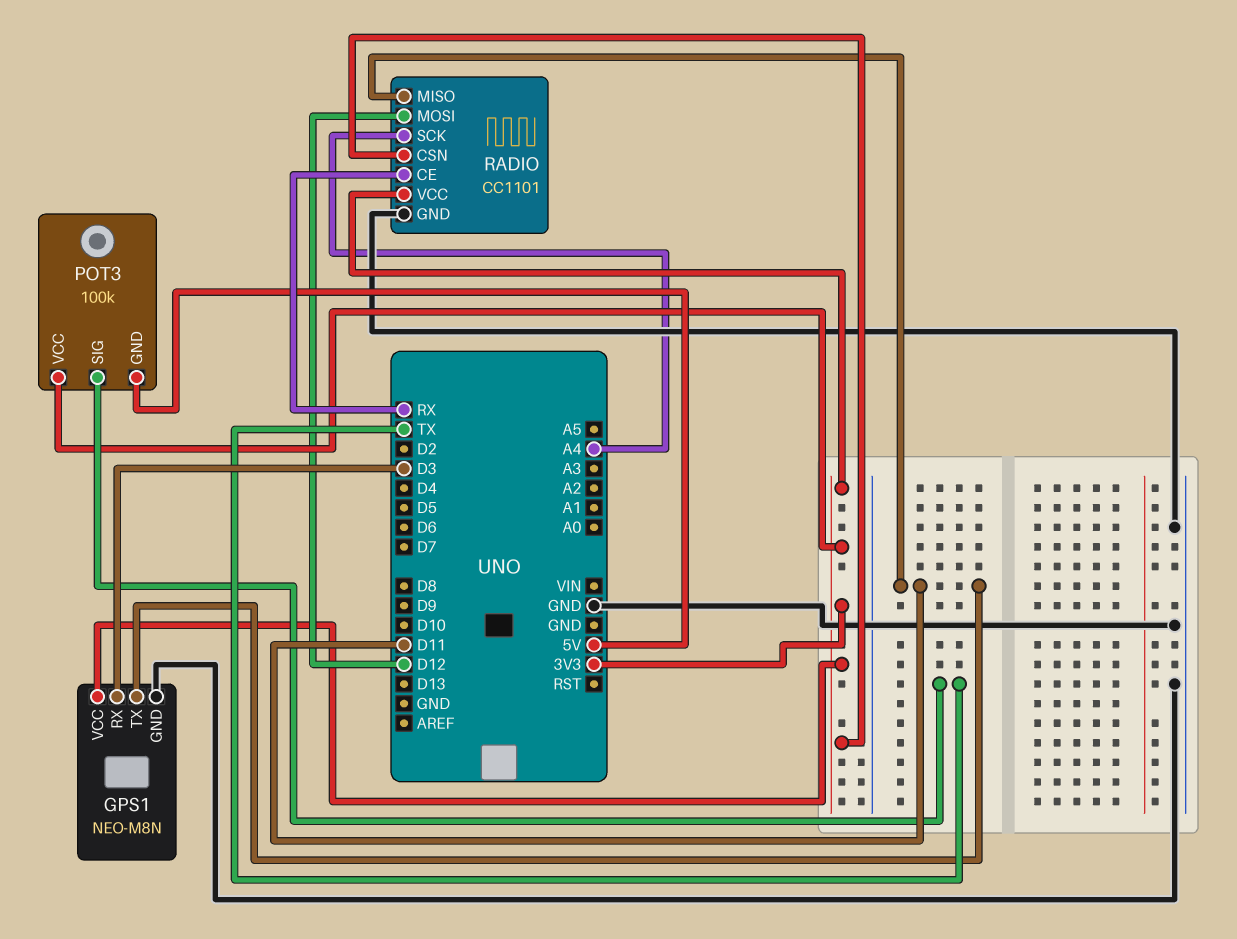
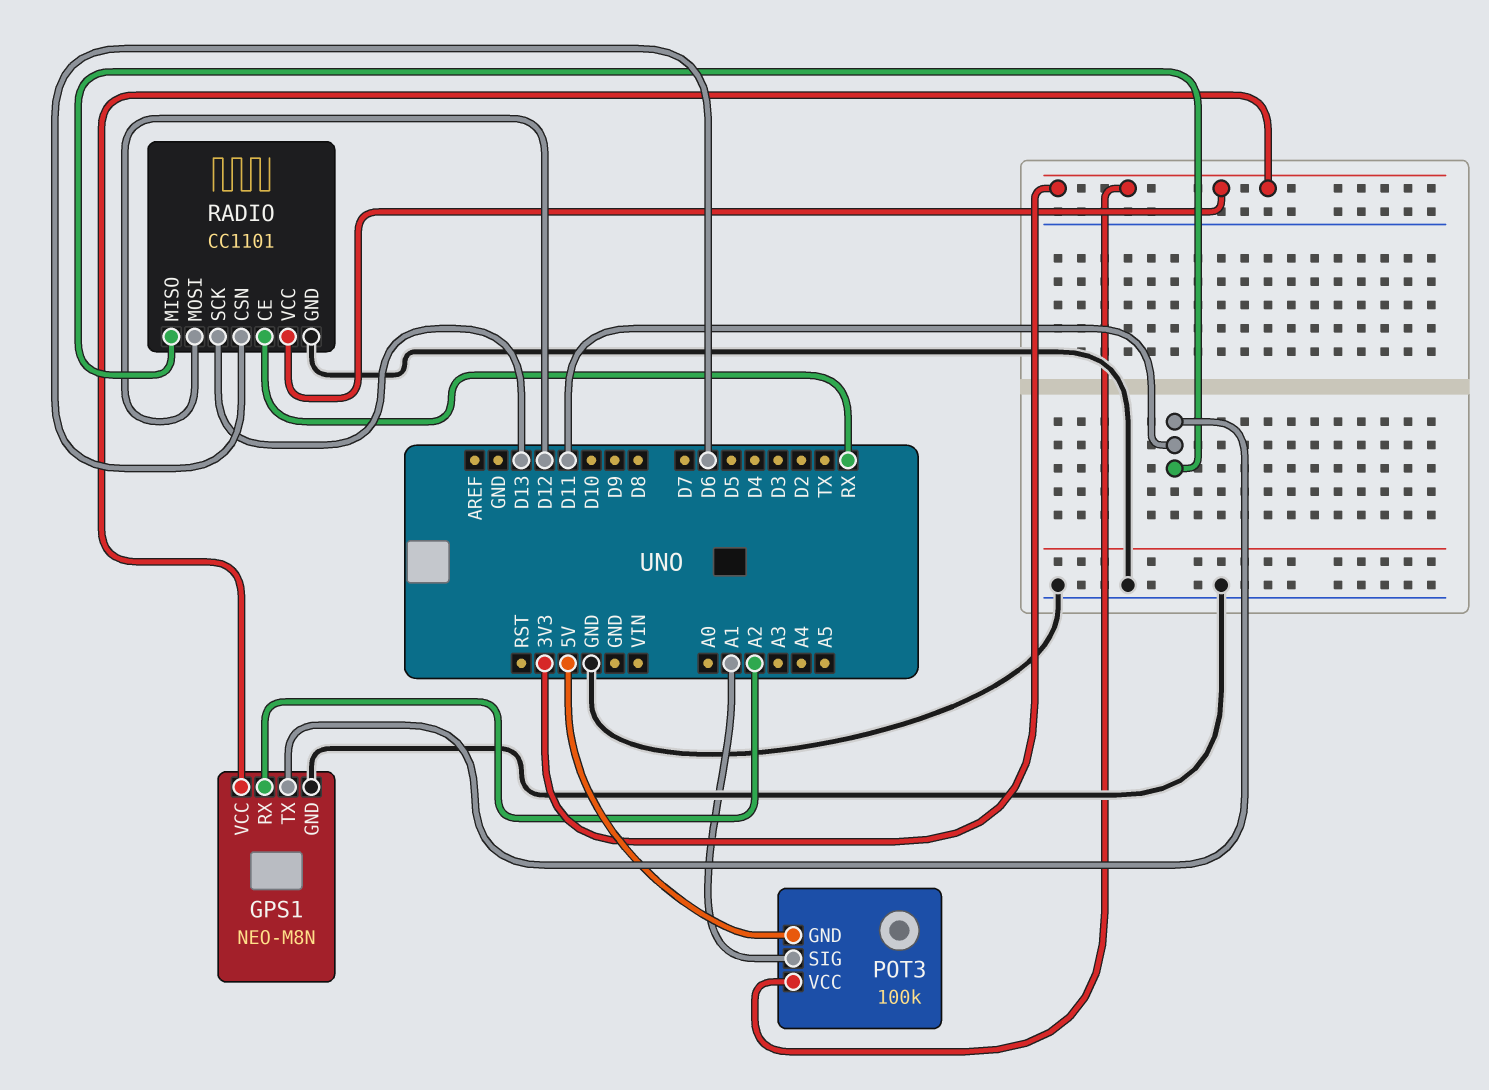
GPS1 pin RX: D3 -> A2
POT3 pin SIG: TX -> A1
RADIO pin CSN: 3V3 -> D6
RADIO pin SCK: A4 -> D13

